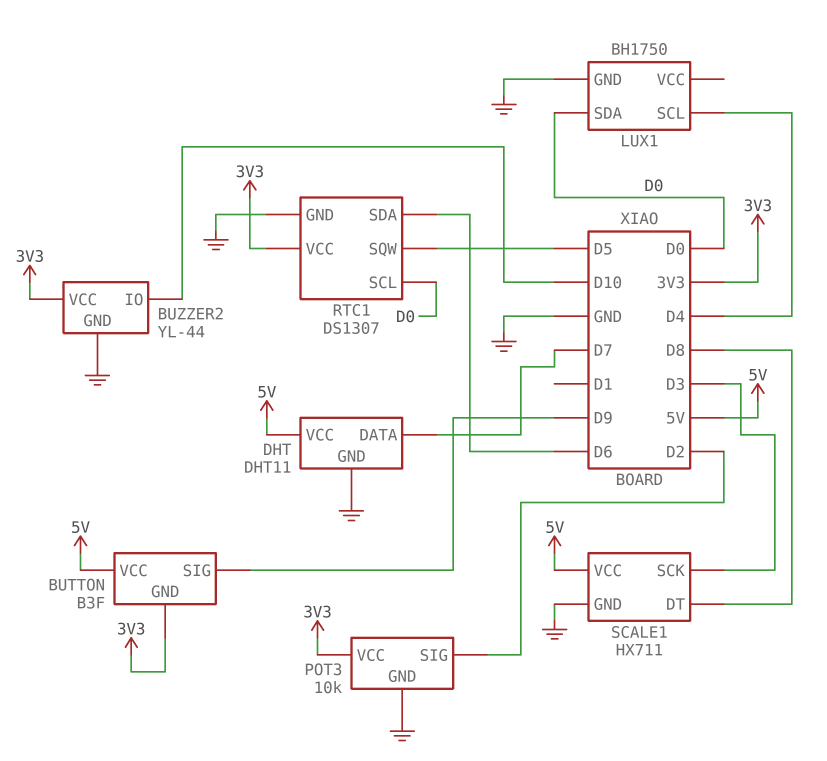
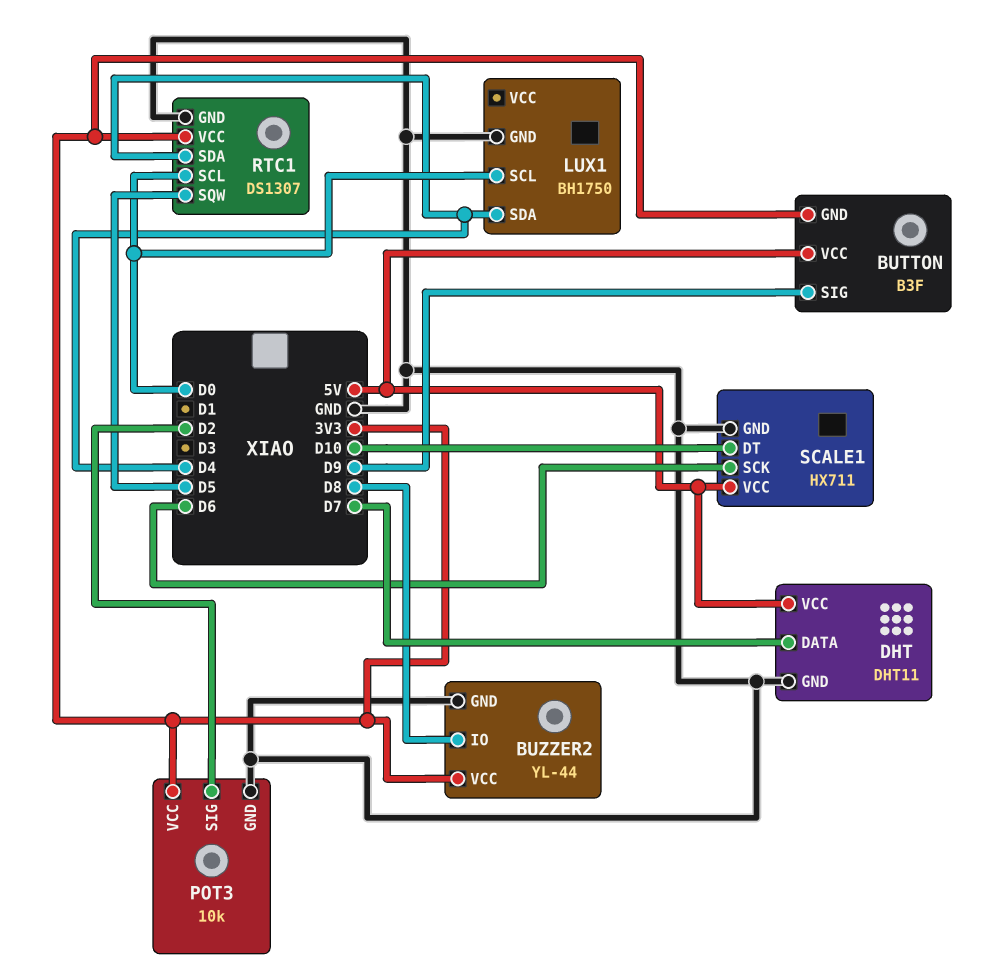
BUZZER2 pin IO: D10 -> D8
LUX1 pin SCL: D4 -> D0
LUX1 pin SDA: D0 -> D4
RTC1 pin SDA: D6 -> D4
SCALE1 pin DT: D8 -> D10
SCALE1 pin SCK: D3 -> D6

